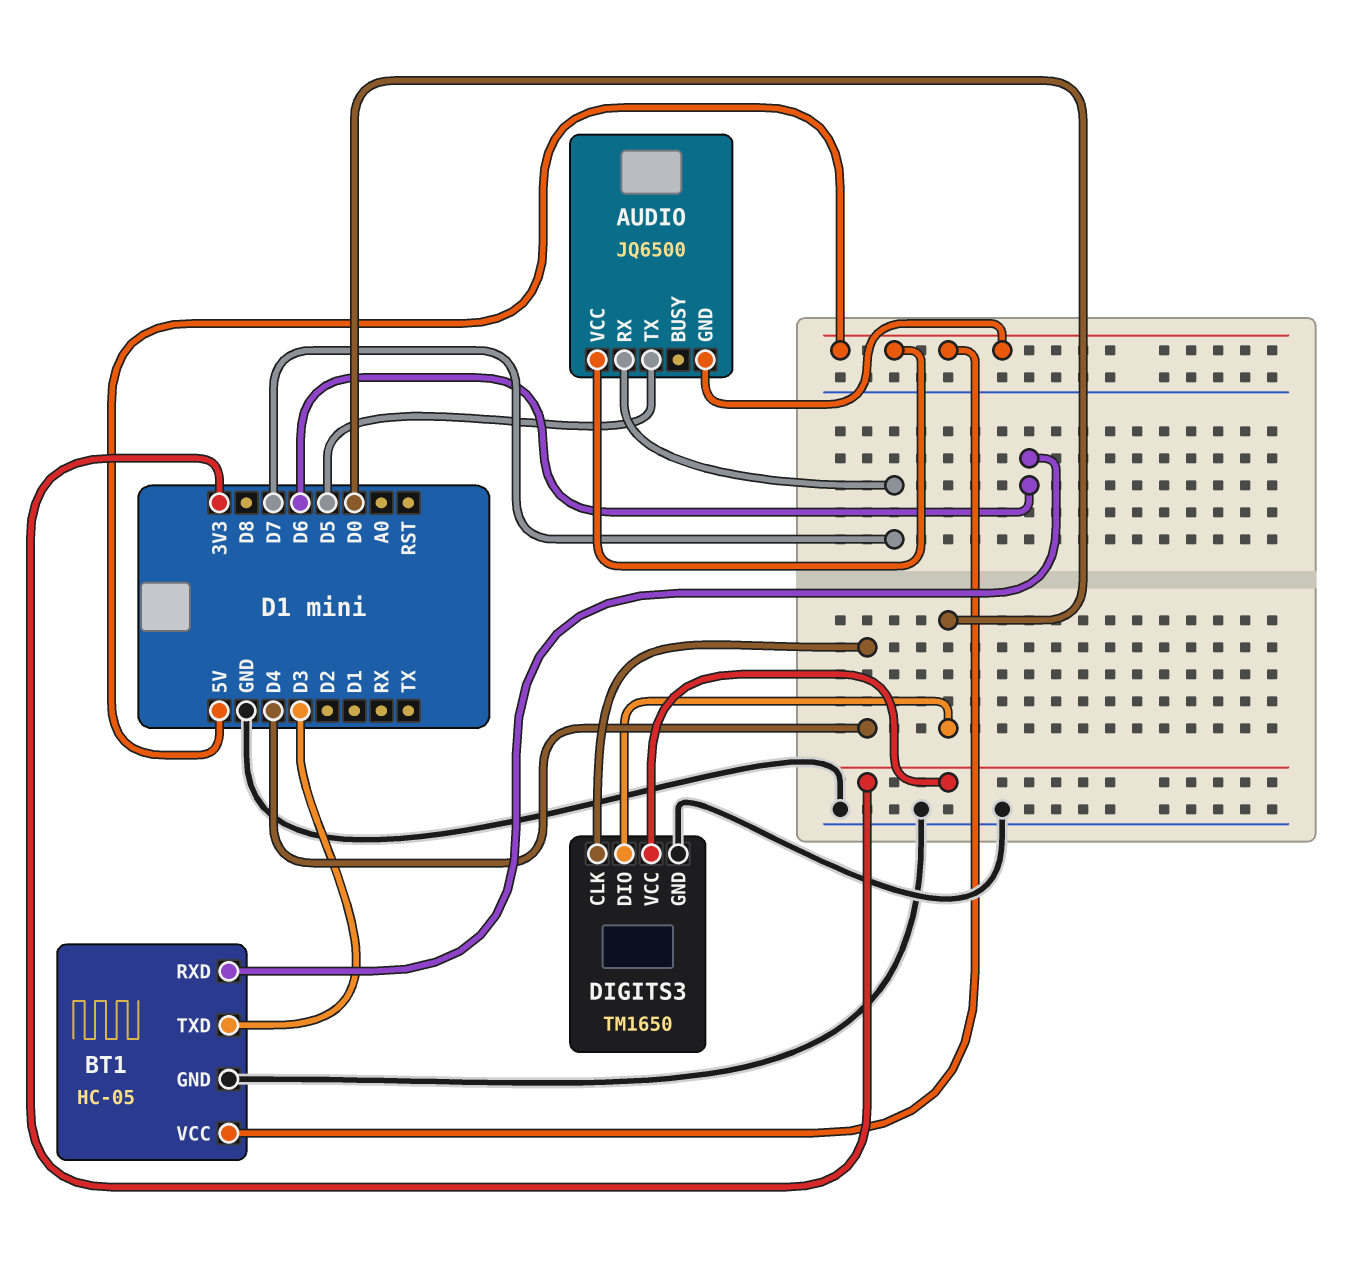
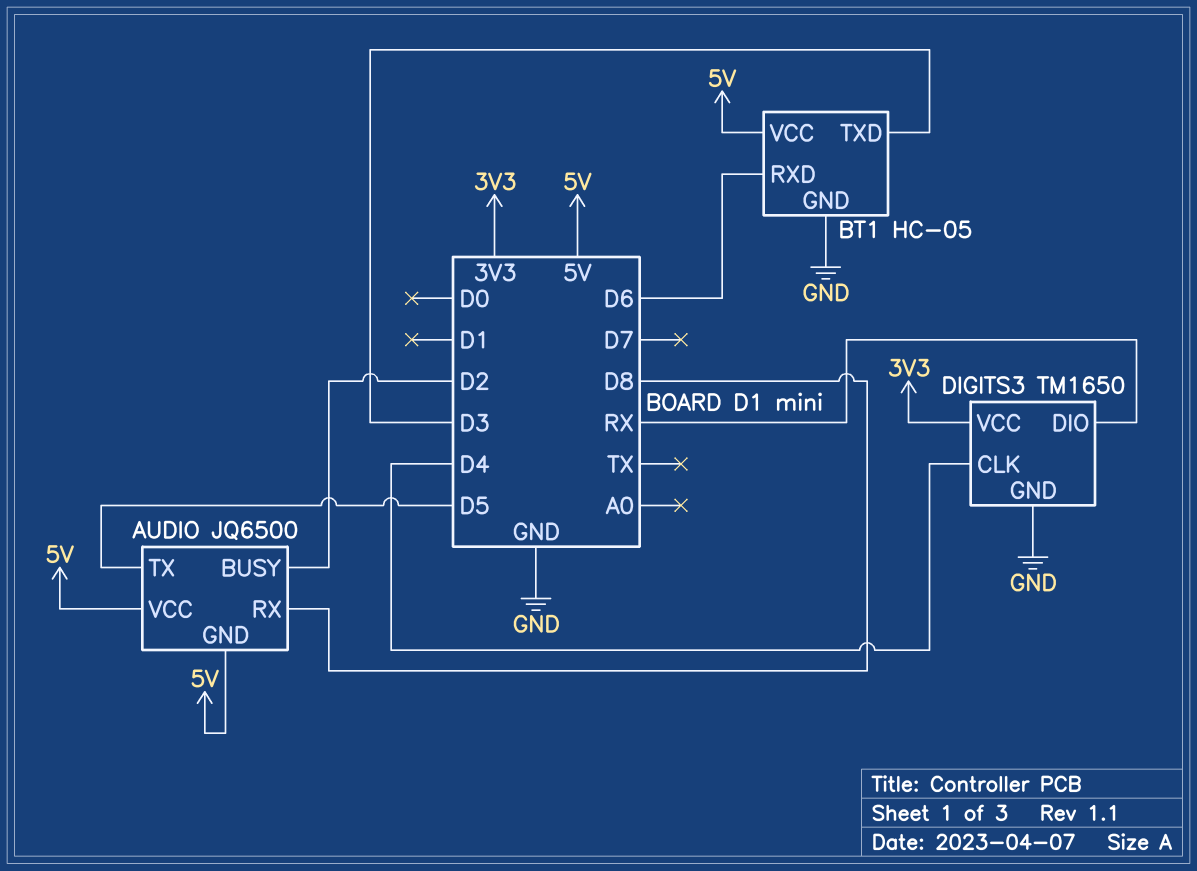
AUDIO pin BUSY: none -> D2
AUDIO pin RX: D7 -> D8
DIGITS3 pin DIO: D0 -> RX

